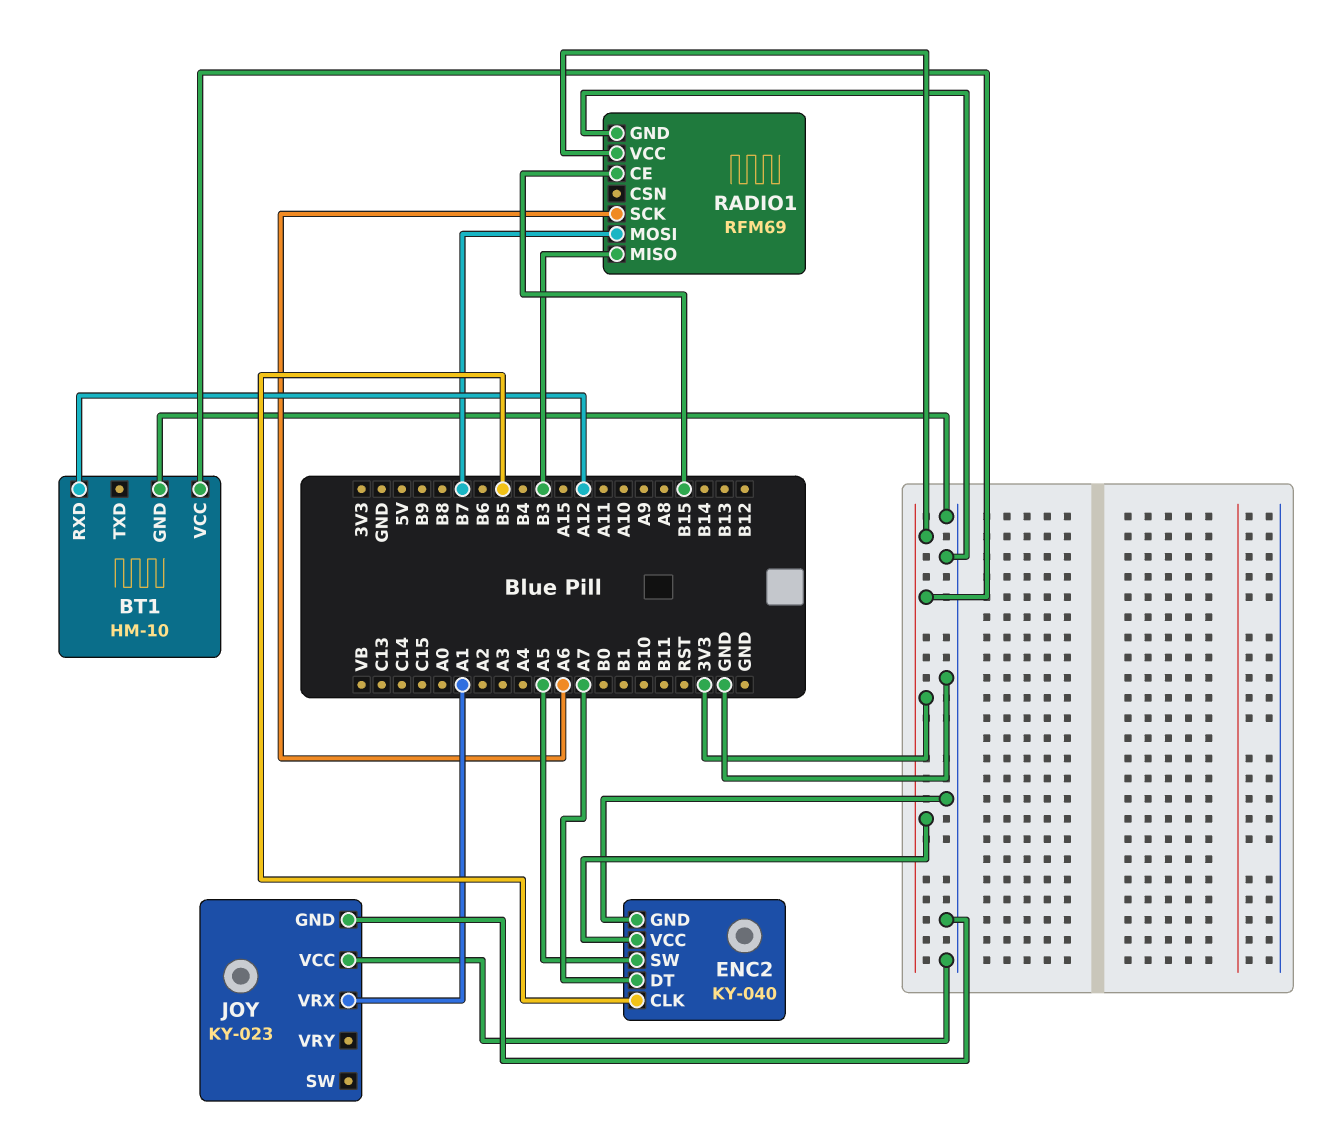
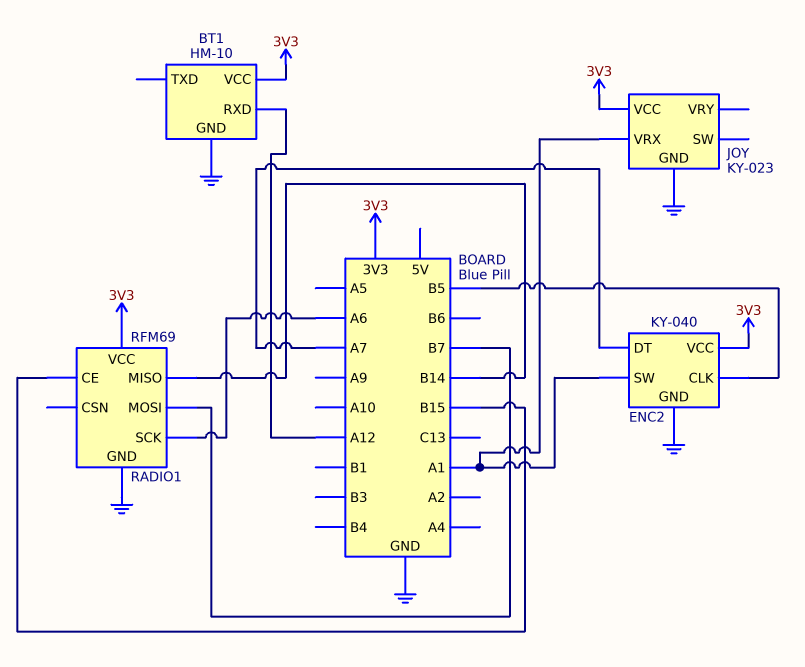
ENC2 pin SW: A5 -> A1
JOY pin VCC: GND -> 3V3
RADIO1 pin MISO: B3 -> B14

